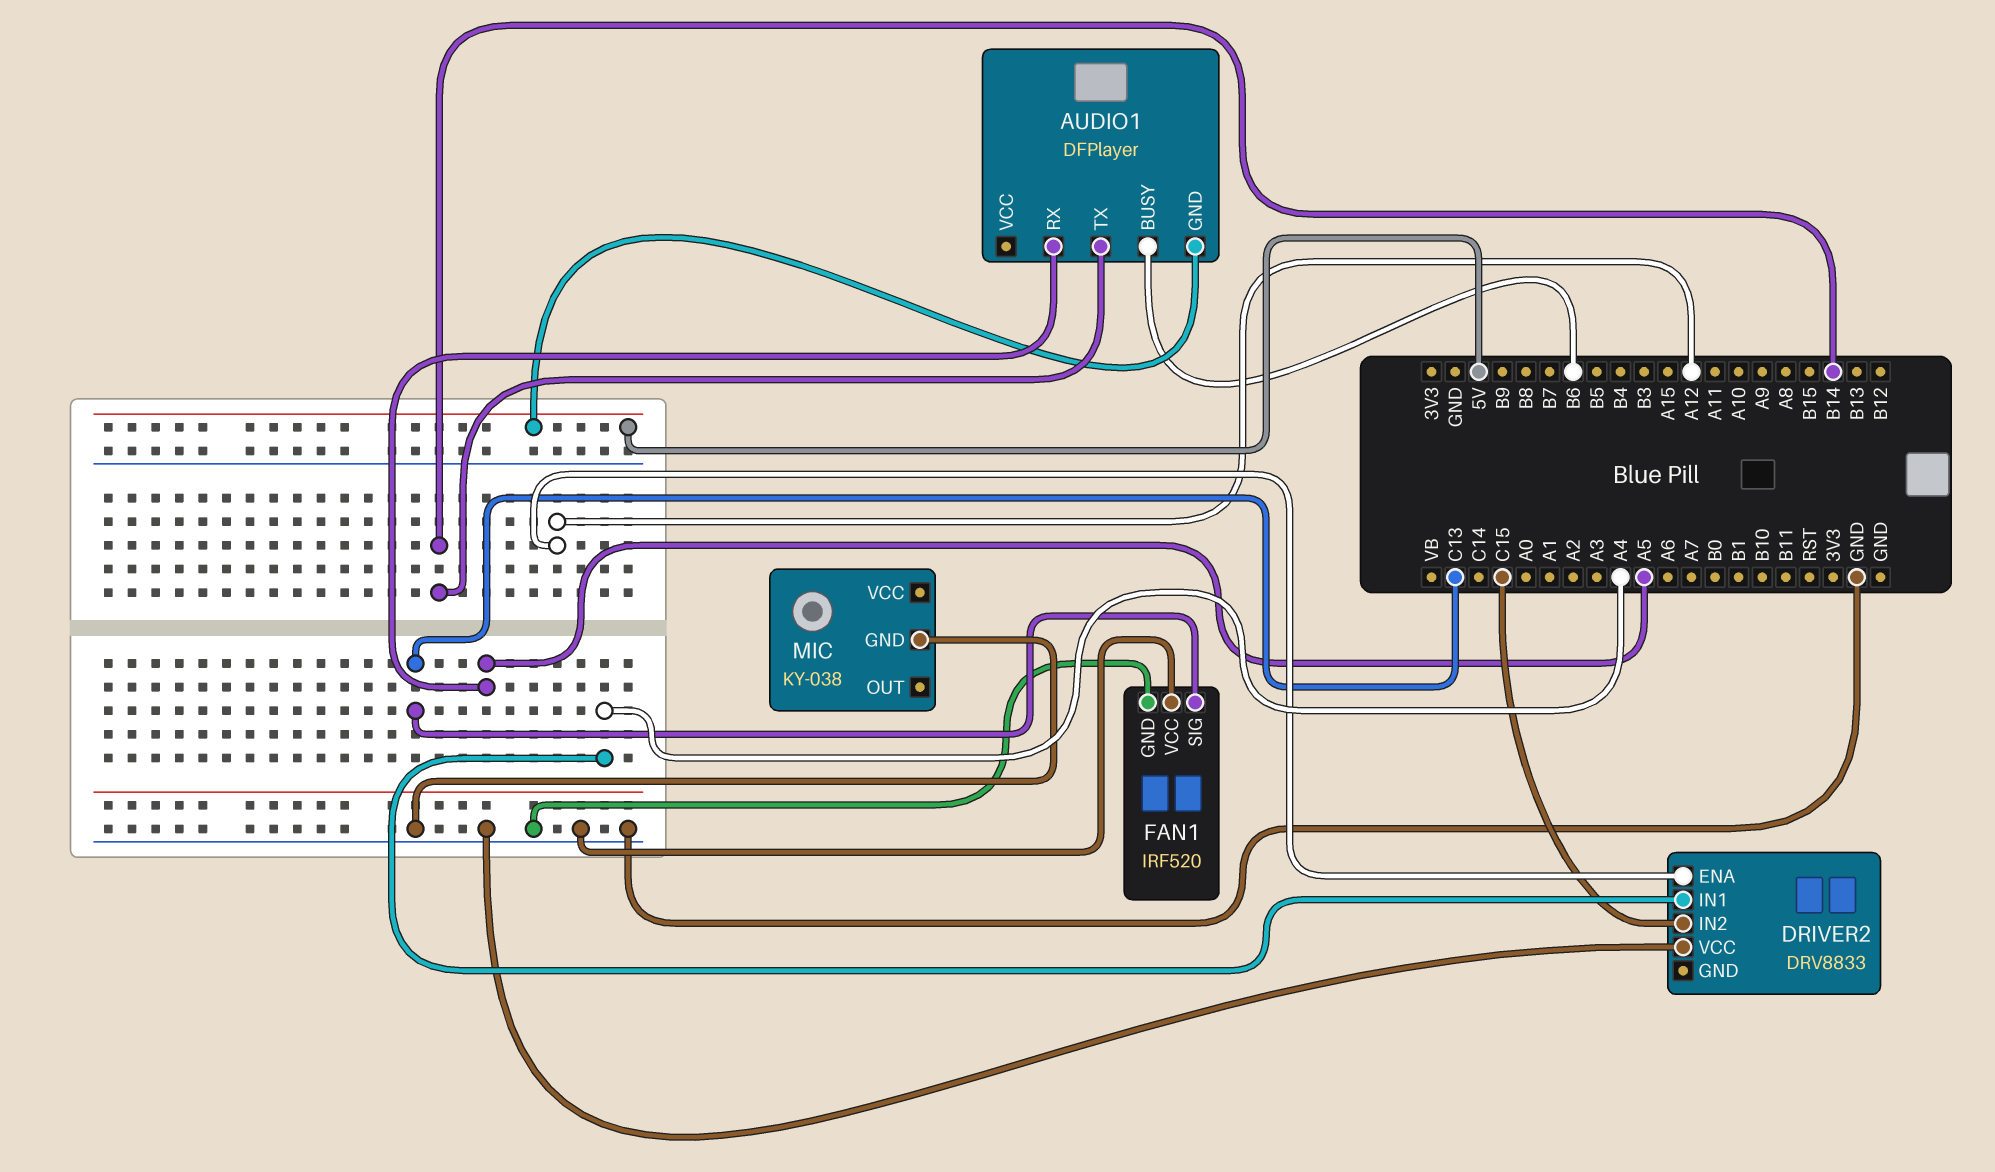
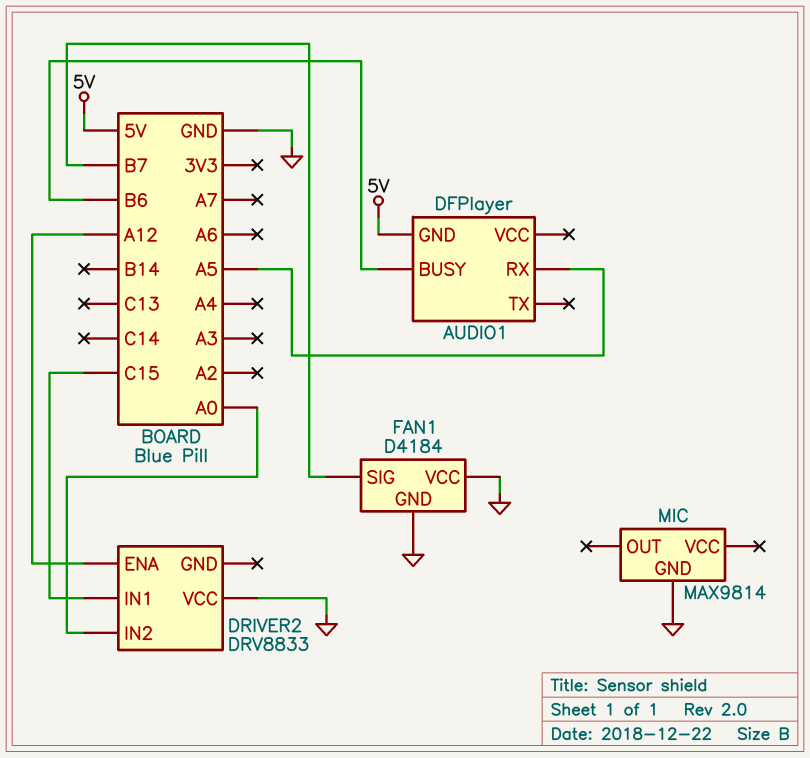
AUDIO1 pin TX: B14 -> none
DRIVER2 pin IN1: A4 -> C15
DRIVER2 pin IN2: C15 -> A0
FAN1: IRF520 -> D4184
FAN1 pin SIG: C13 -> B7
MIC: KY-038 -> MAX9814

